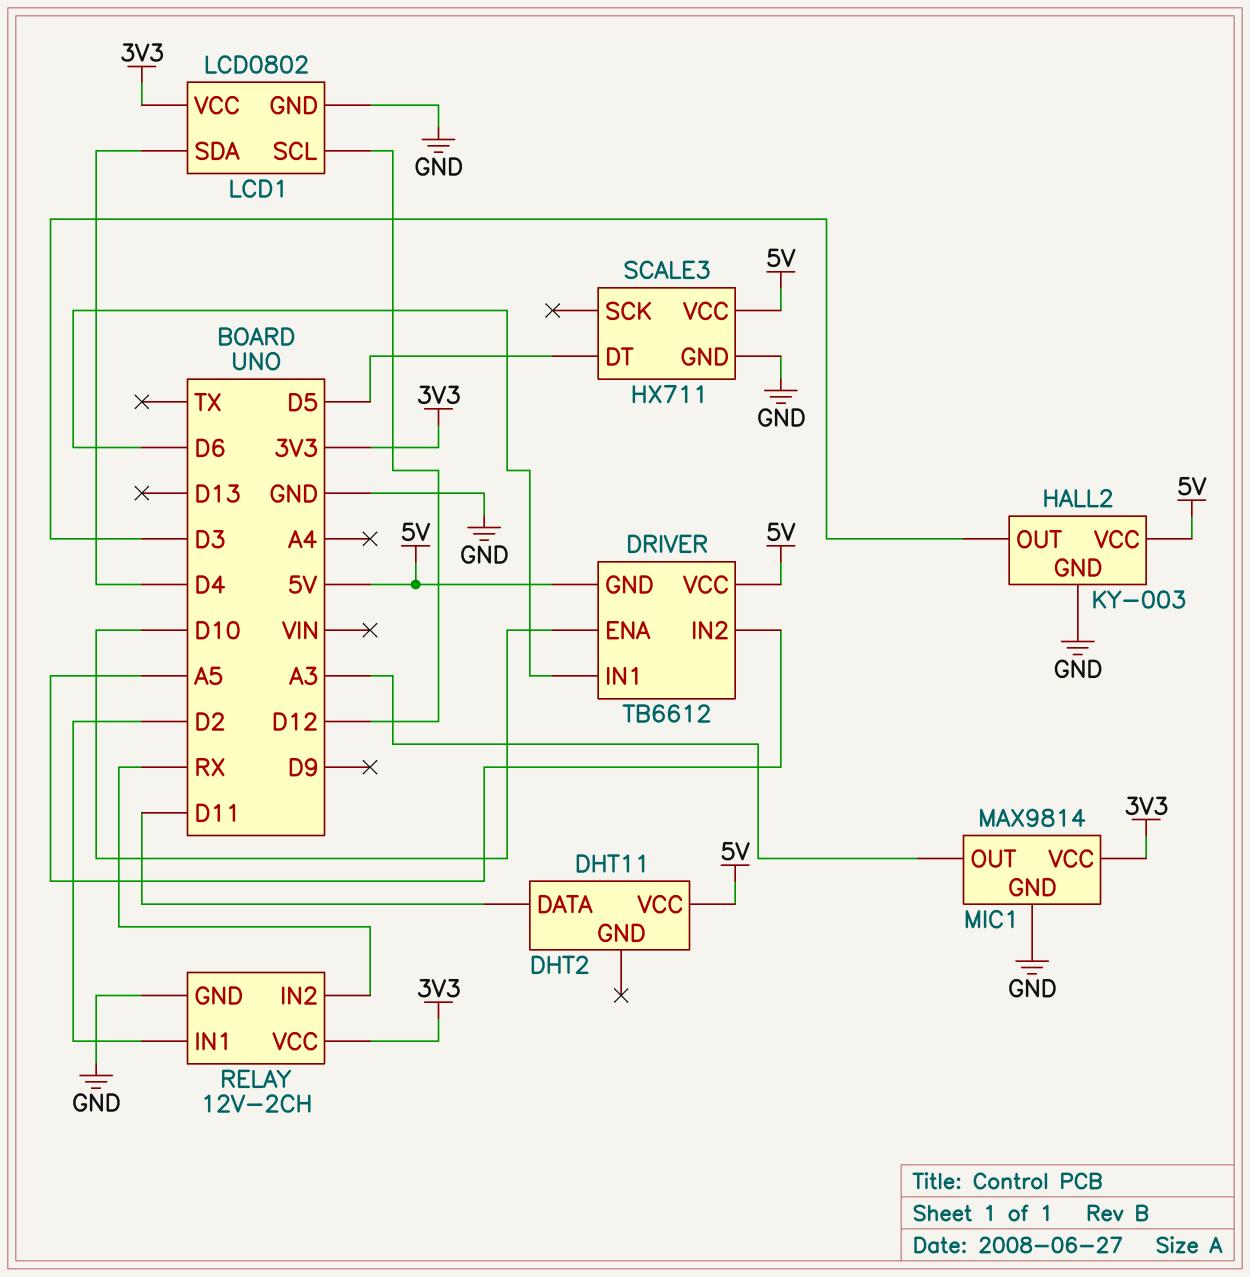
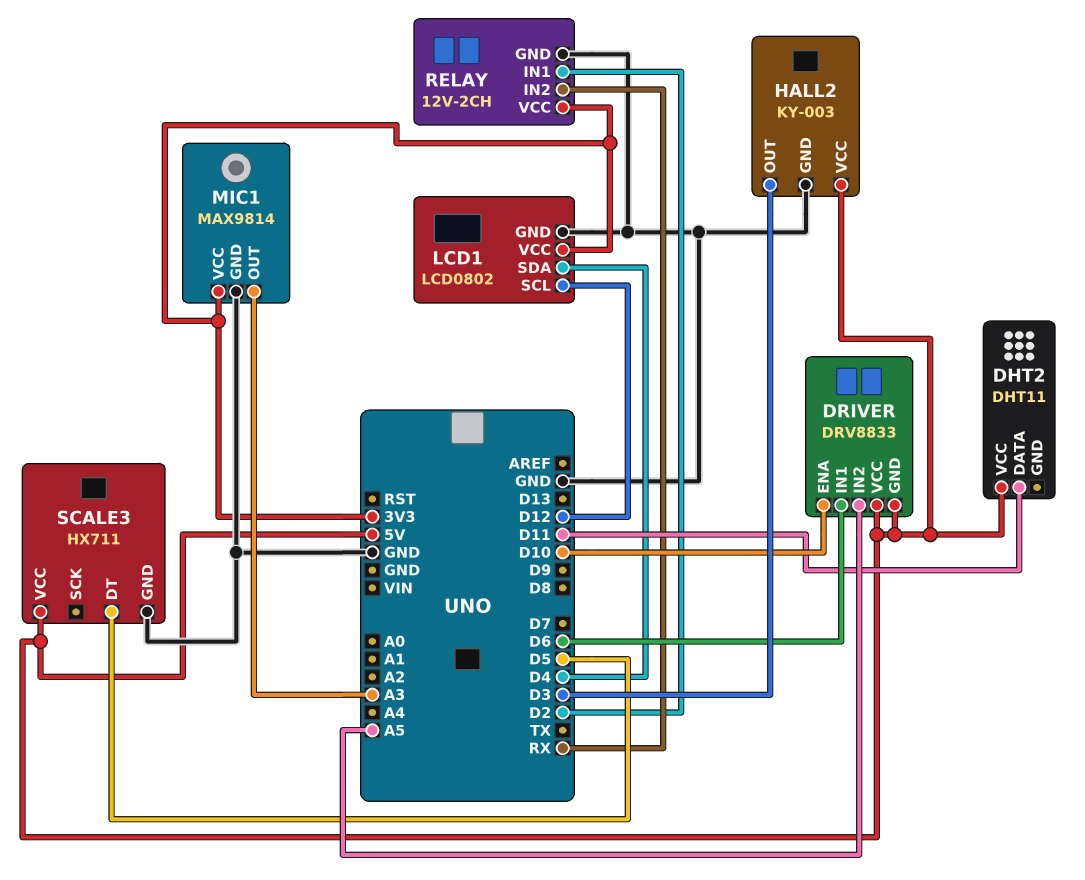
DRIVER: TB6612 -> DRV8833

